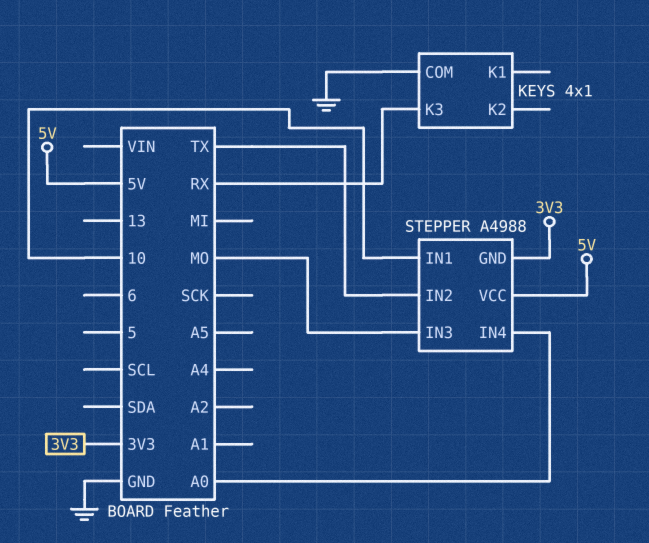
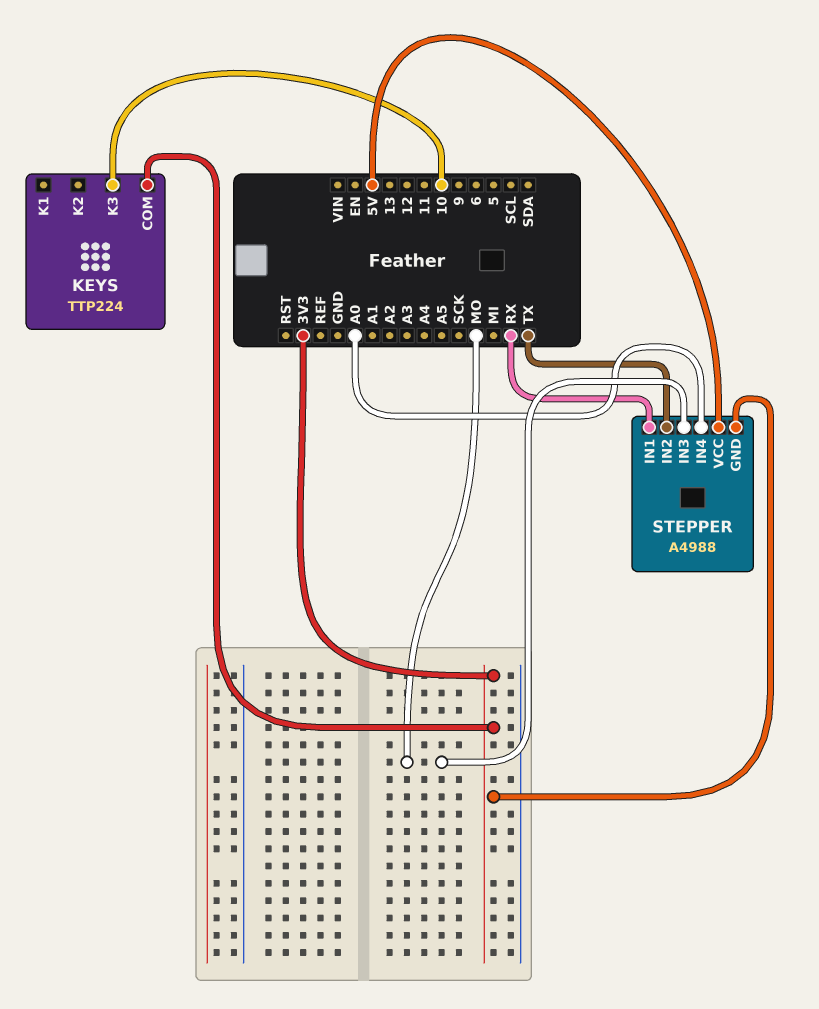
KEYS: 4x1 -> TTP224
KEYS pin COM: GND -> 3V3
KEYS pin K3: RX -> 10
STEPPER pin IN1: 10 -> RX

